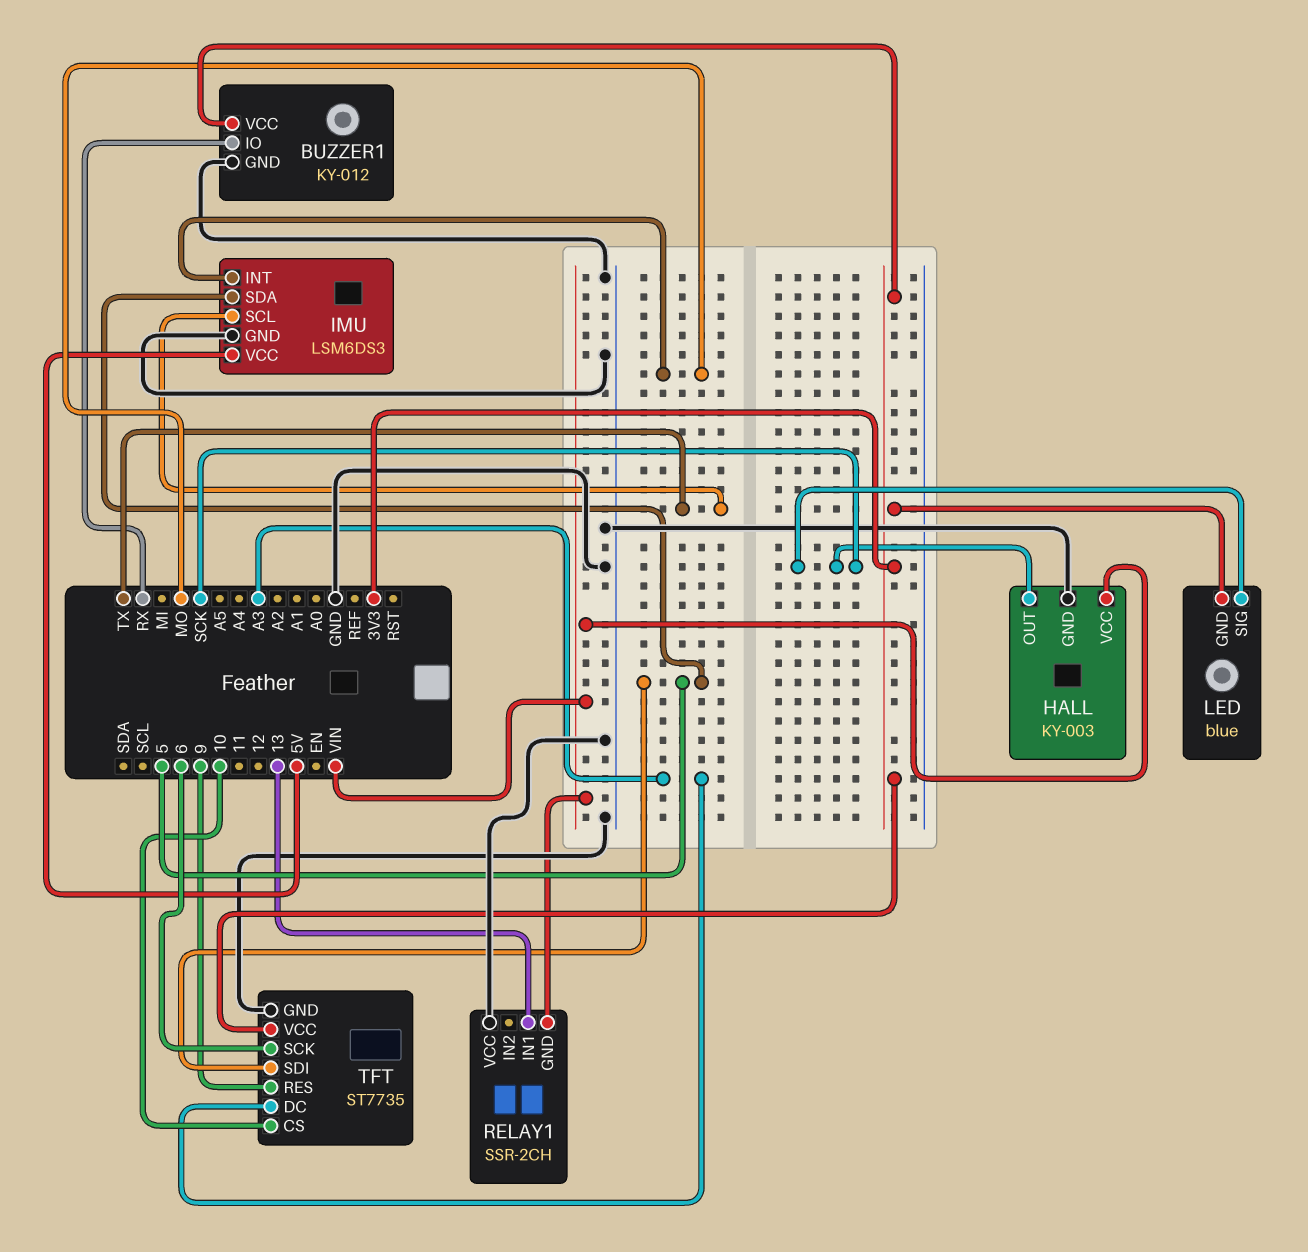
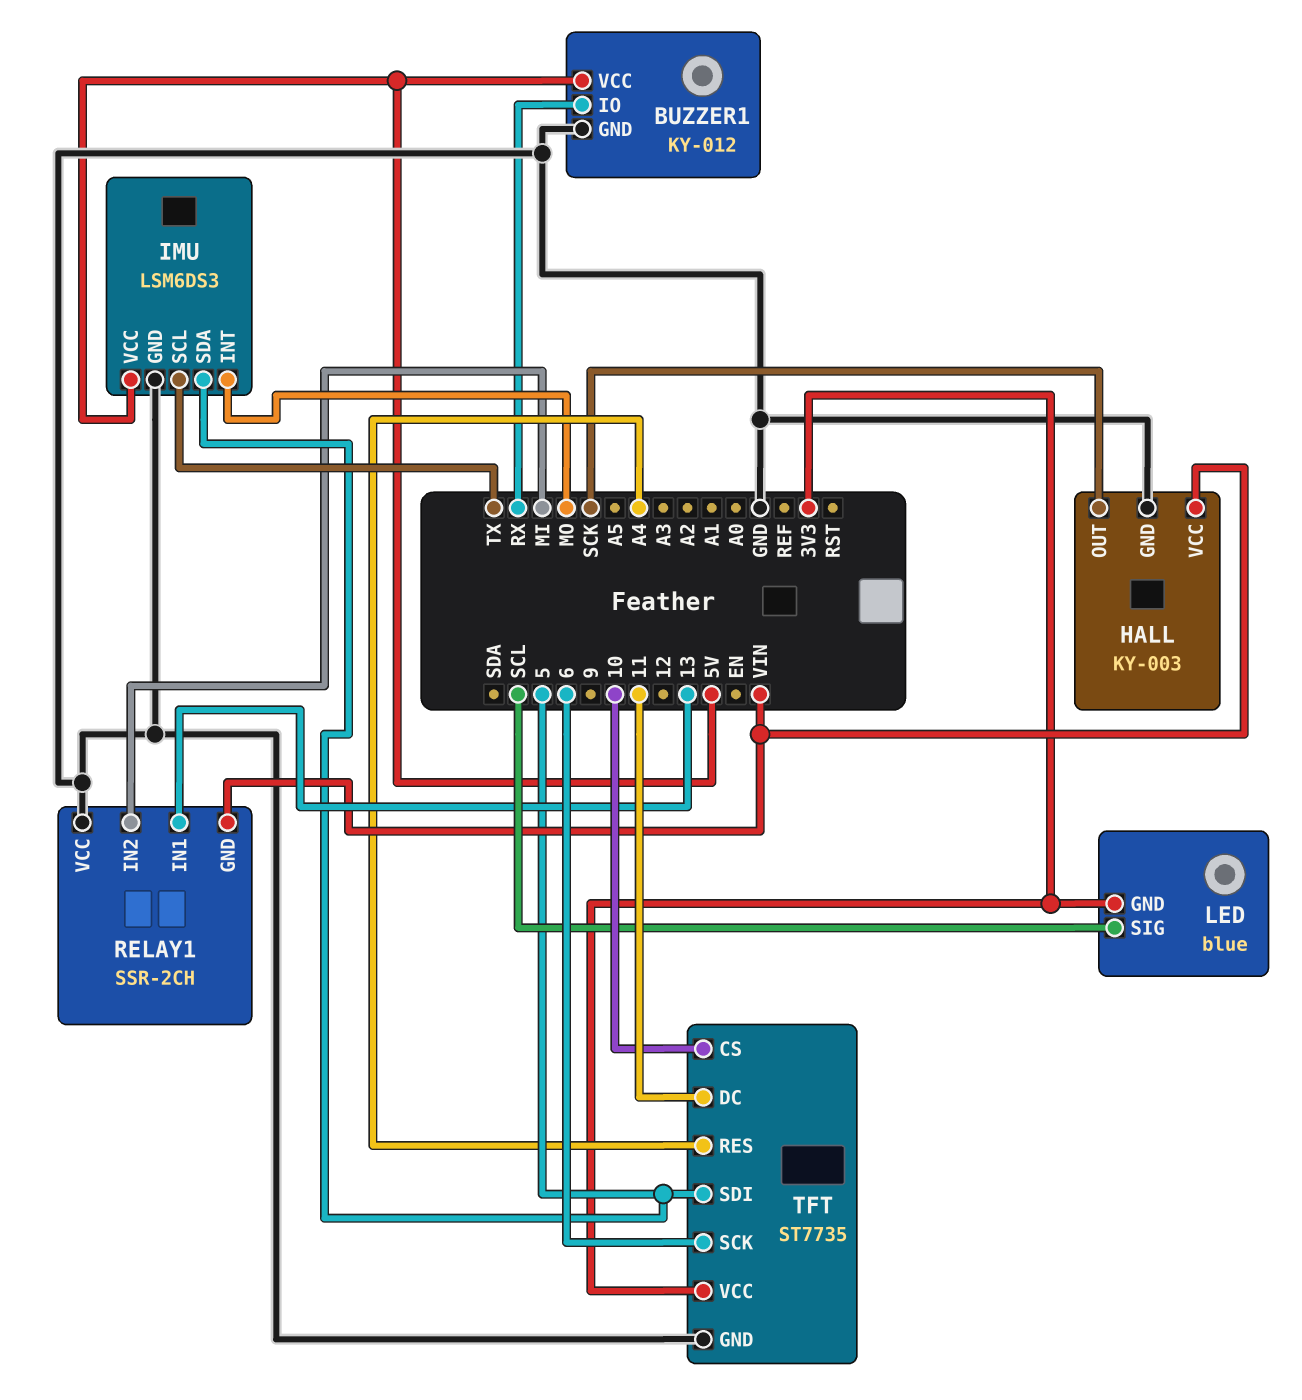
BUZZER1 pin VCC: 3V3 -> 5V
LED pin SIG: SCK -> SCL
RELAY1 pin IN2: none -> MI
TFT pin DC: A3 -> 11
TFT pin RES: 9 -> A4

